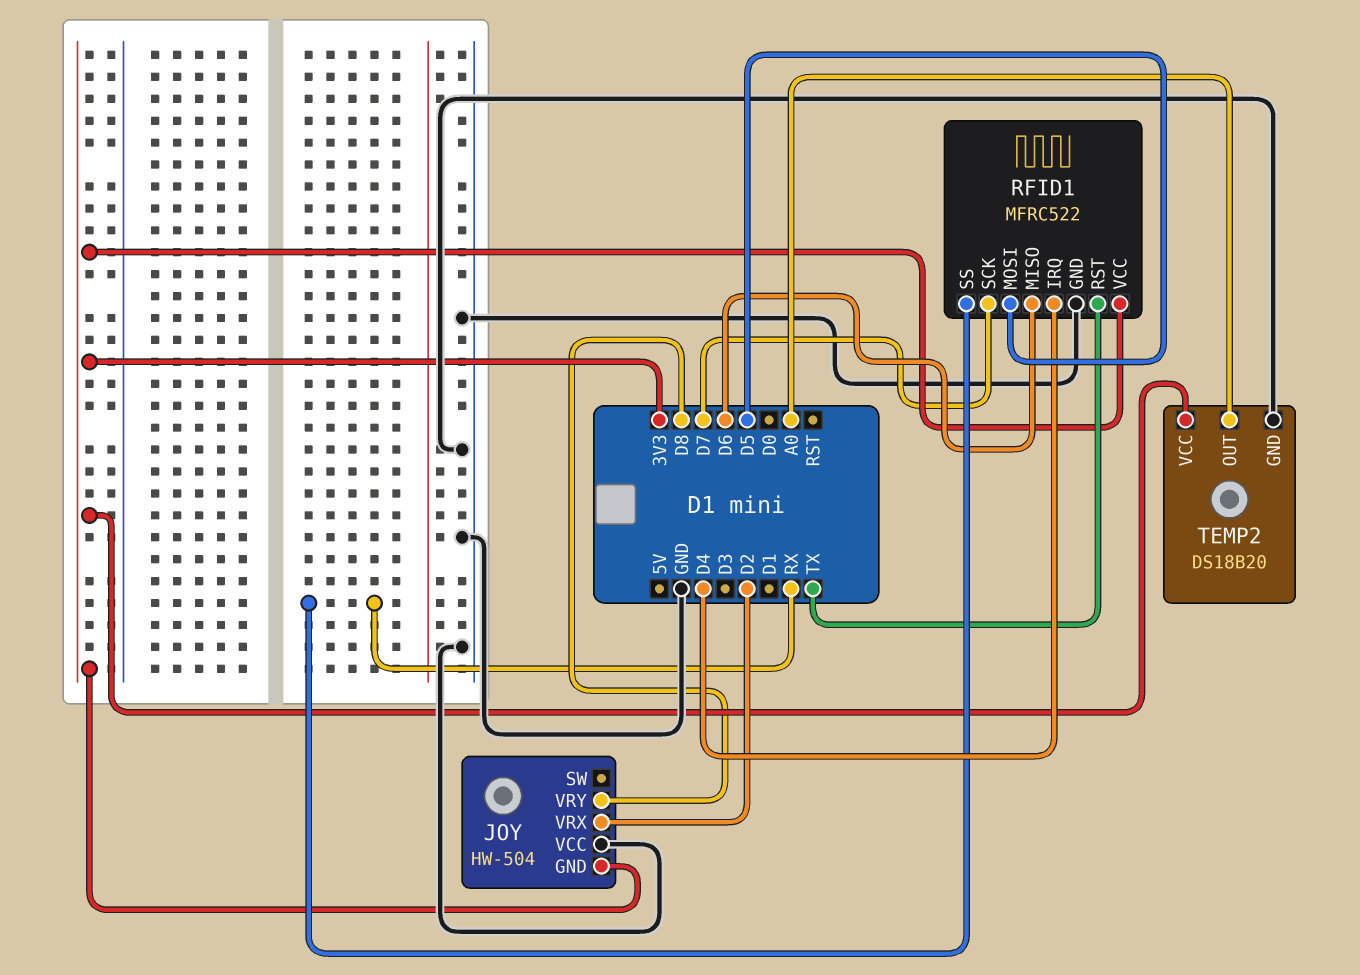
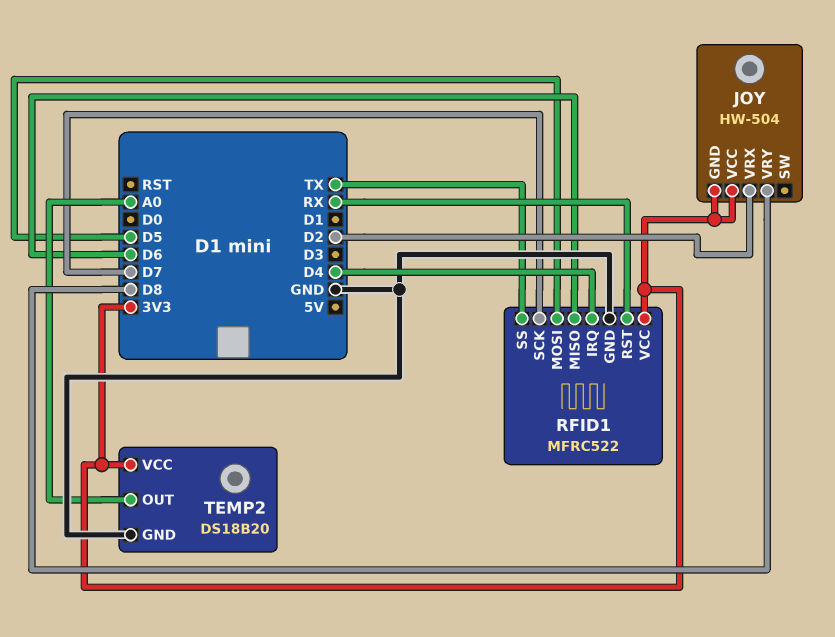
JOY pin VCC: GND -> 3V3
RFID1 pin RST: TX -> RX
RFID1 pin SS: RX -> TX

